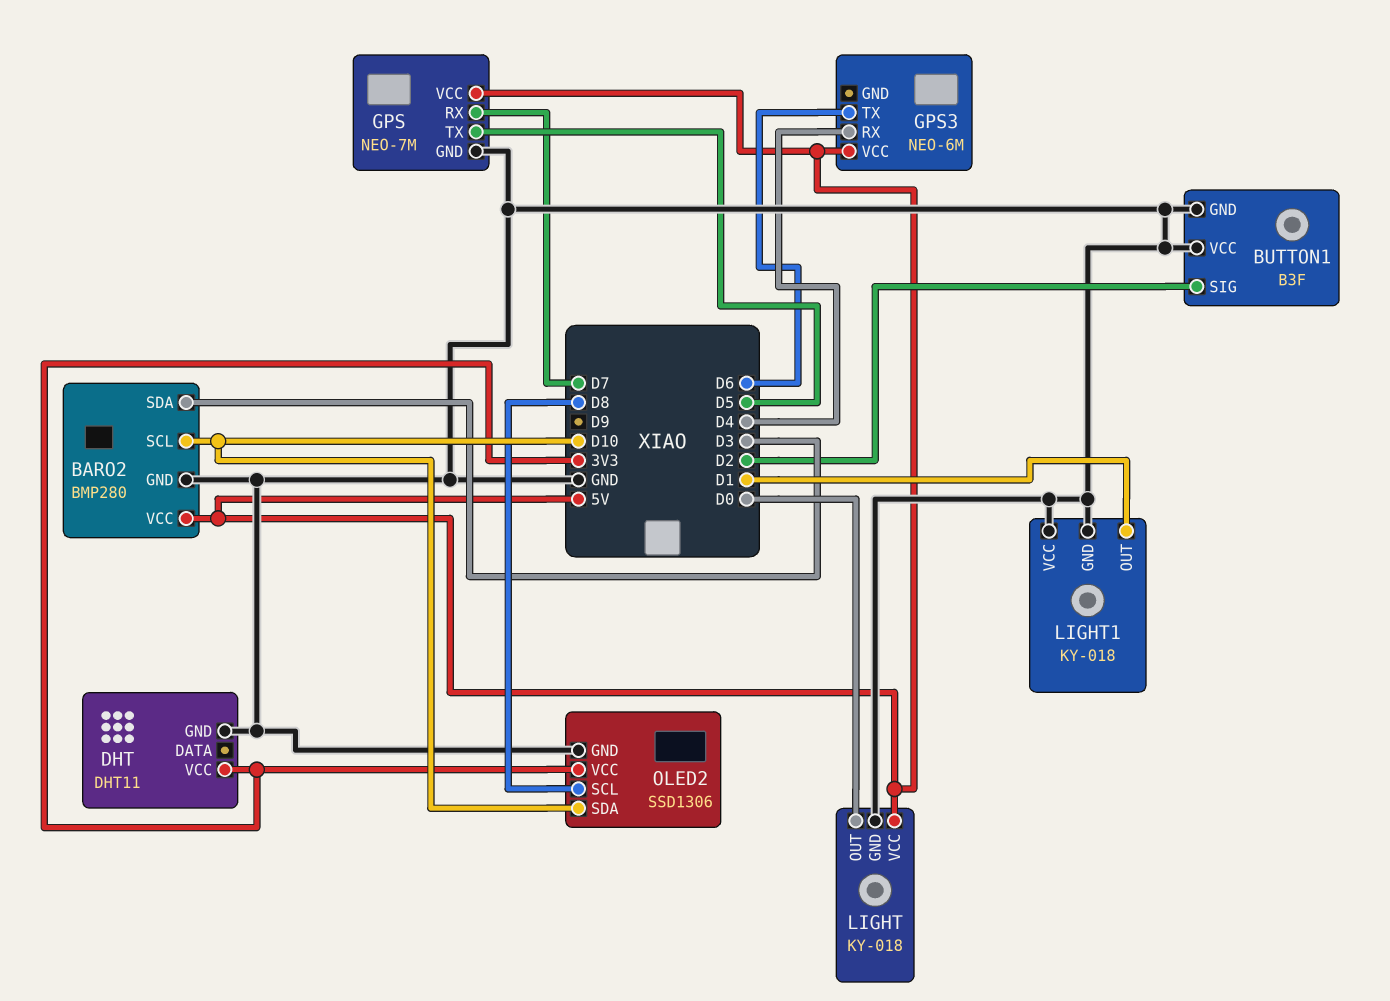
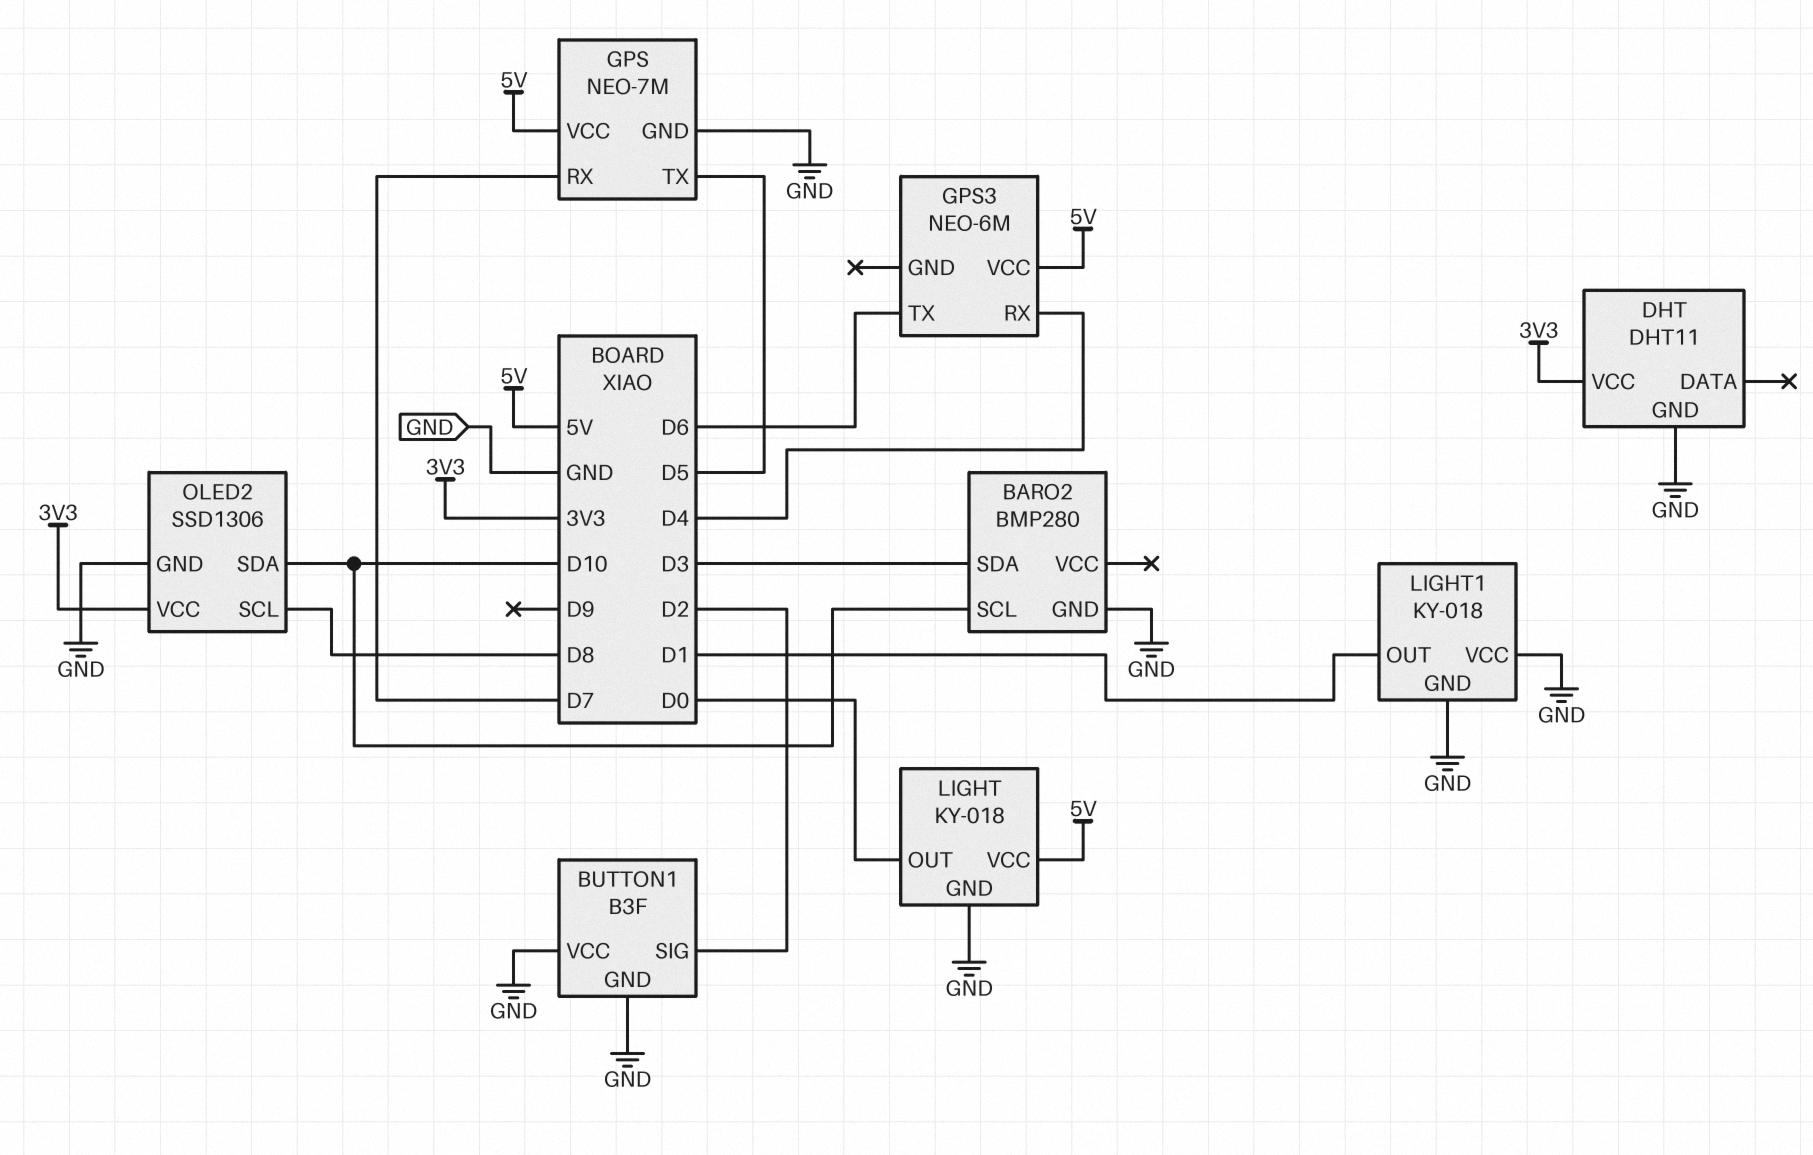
BARO2 pin VCC: 5V -> none

